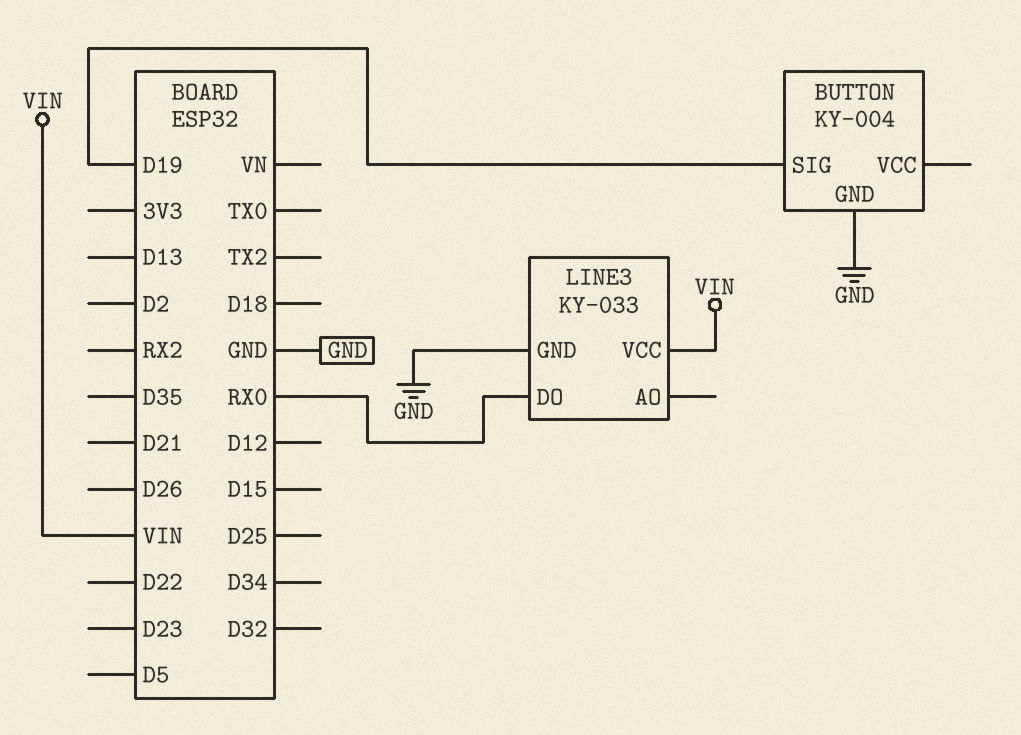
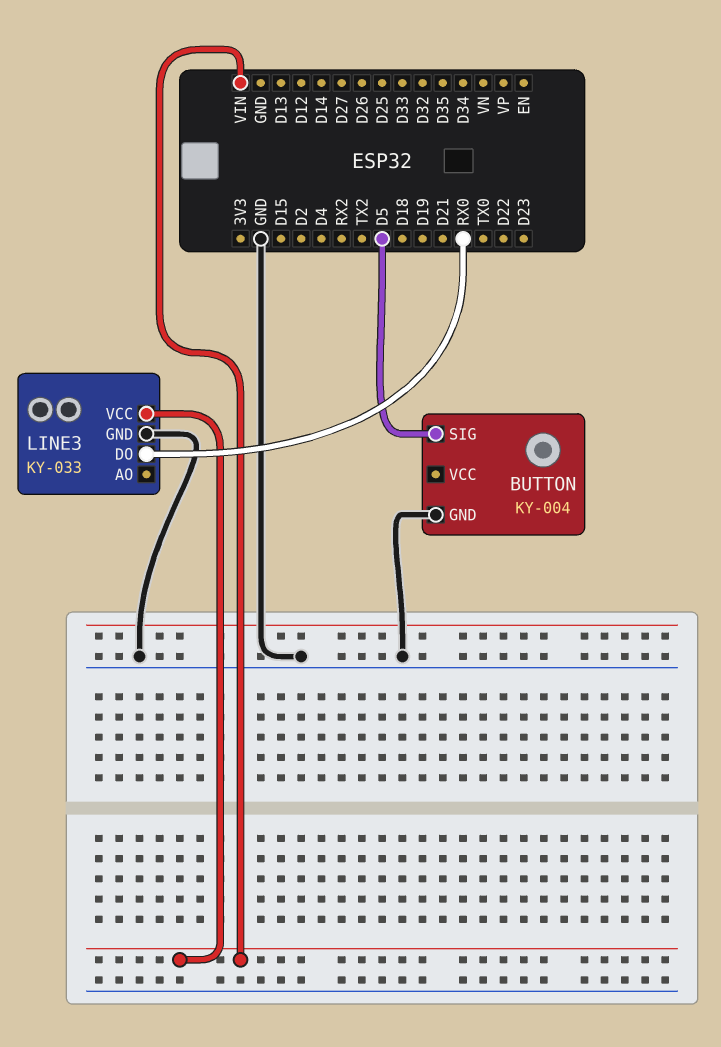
BUTTON pin SIG: D19 -> D5

